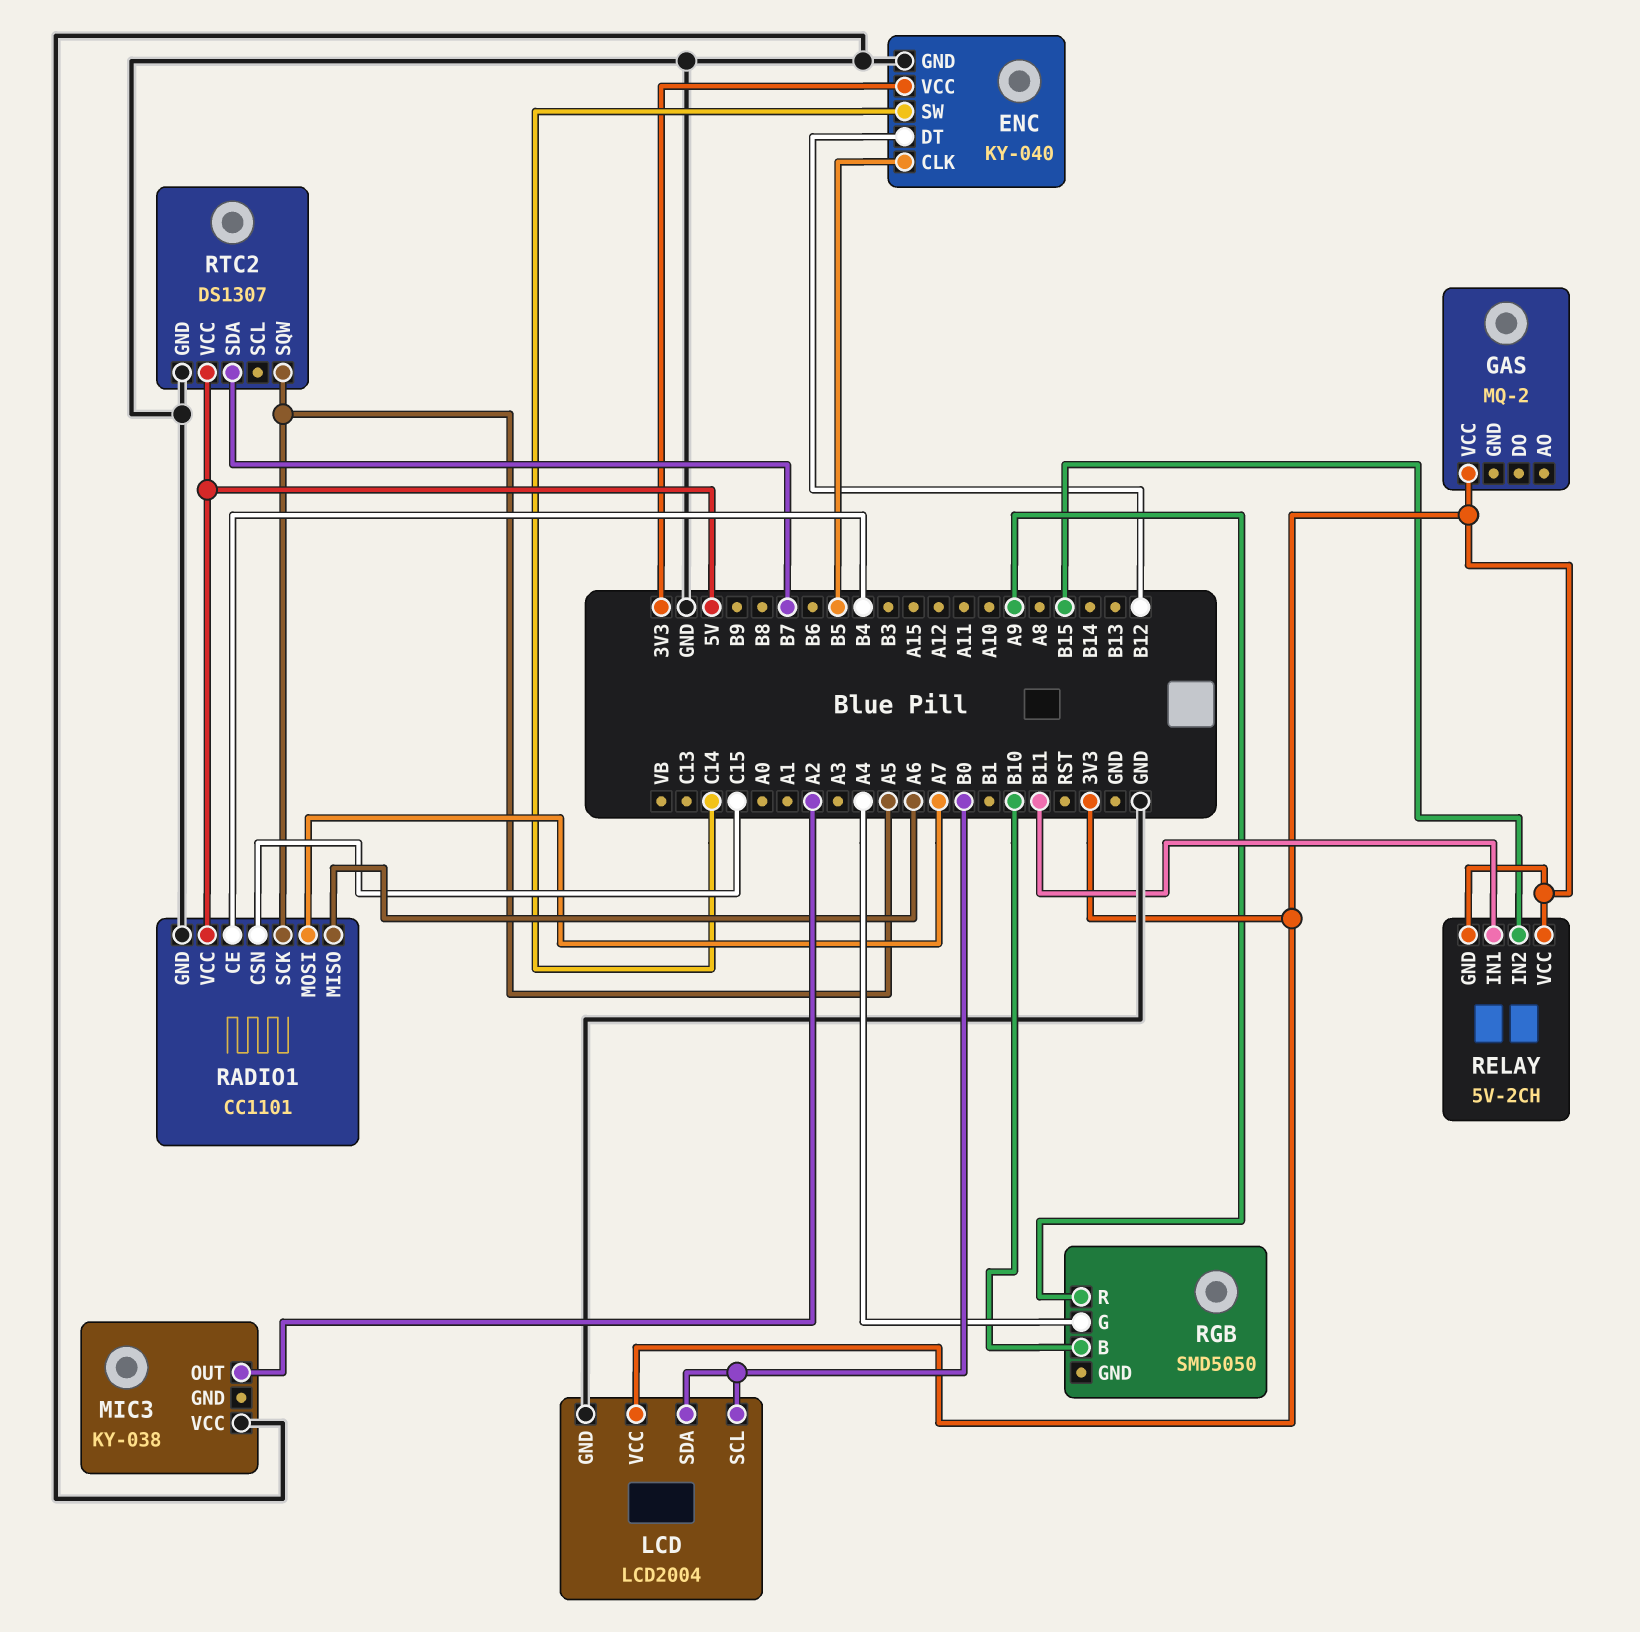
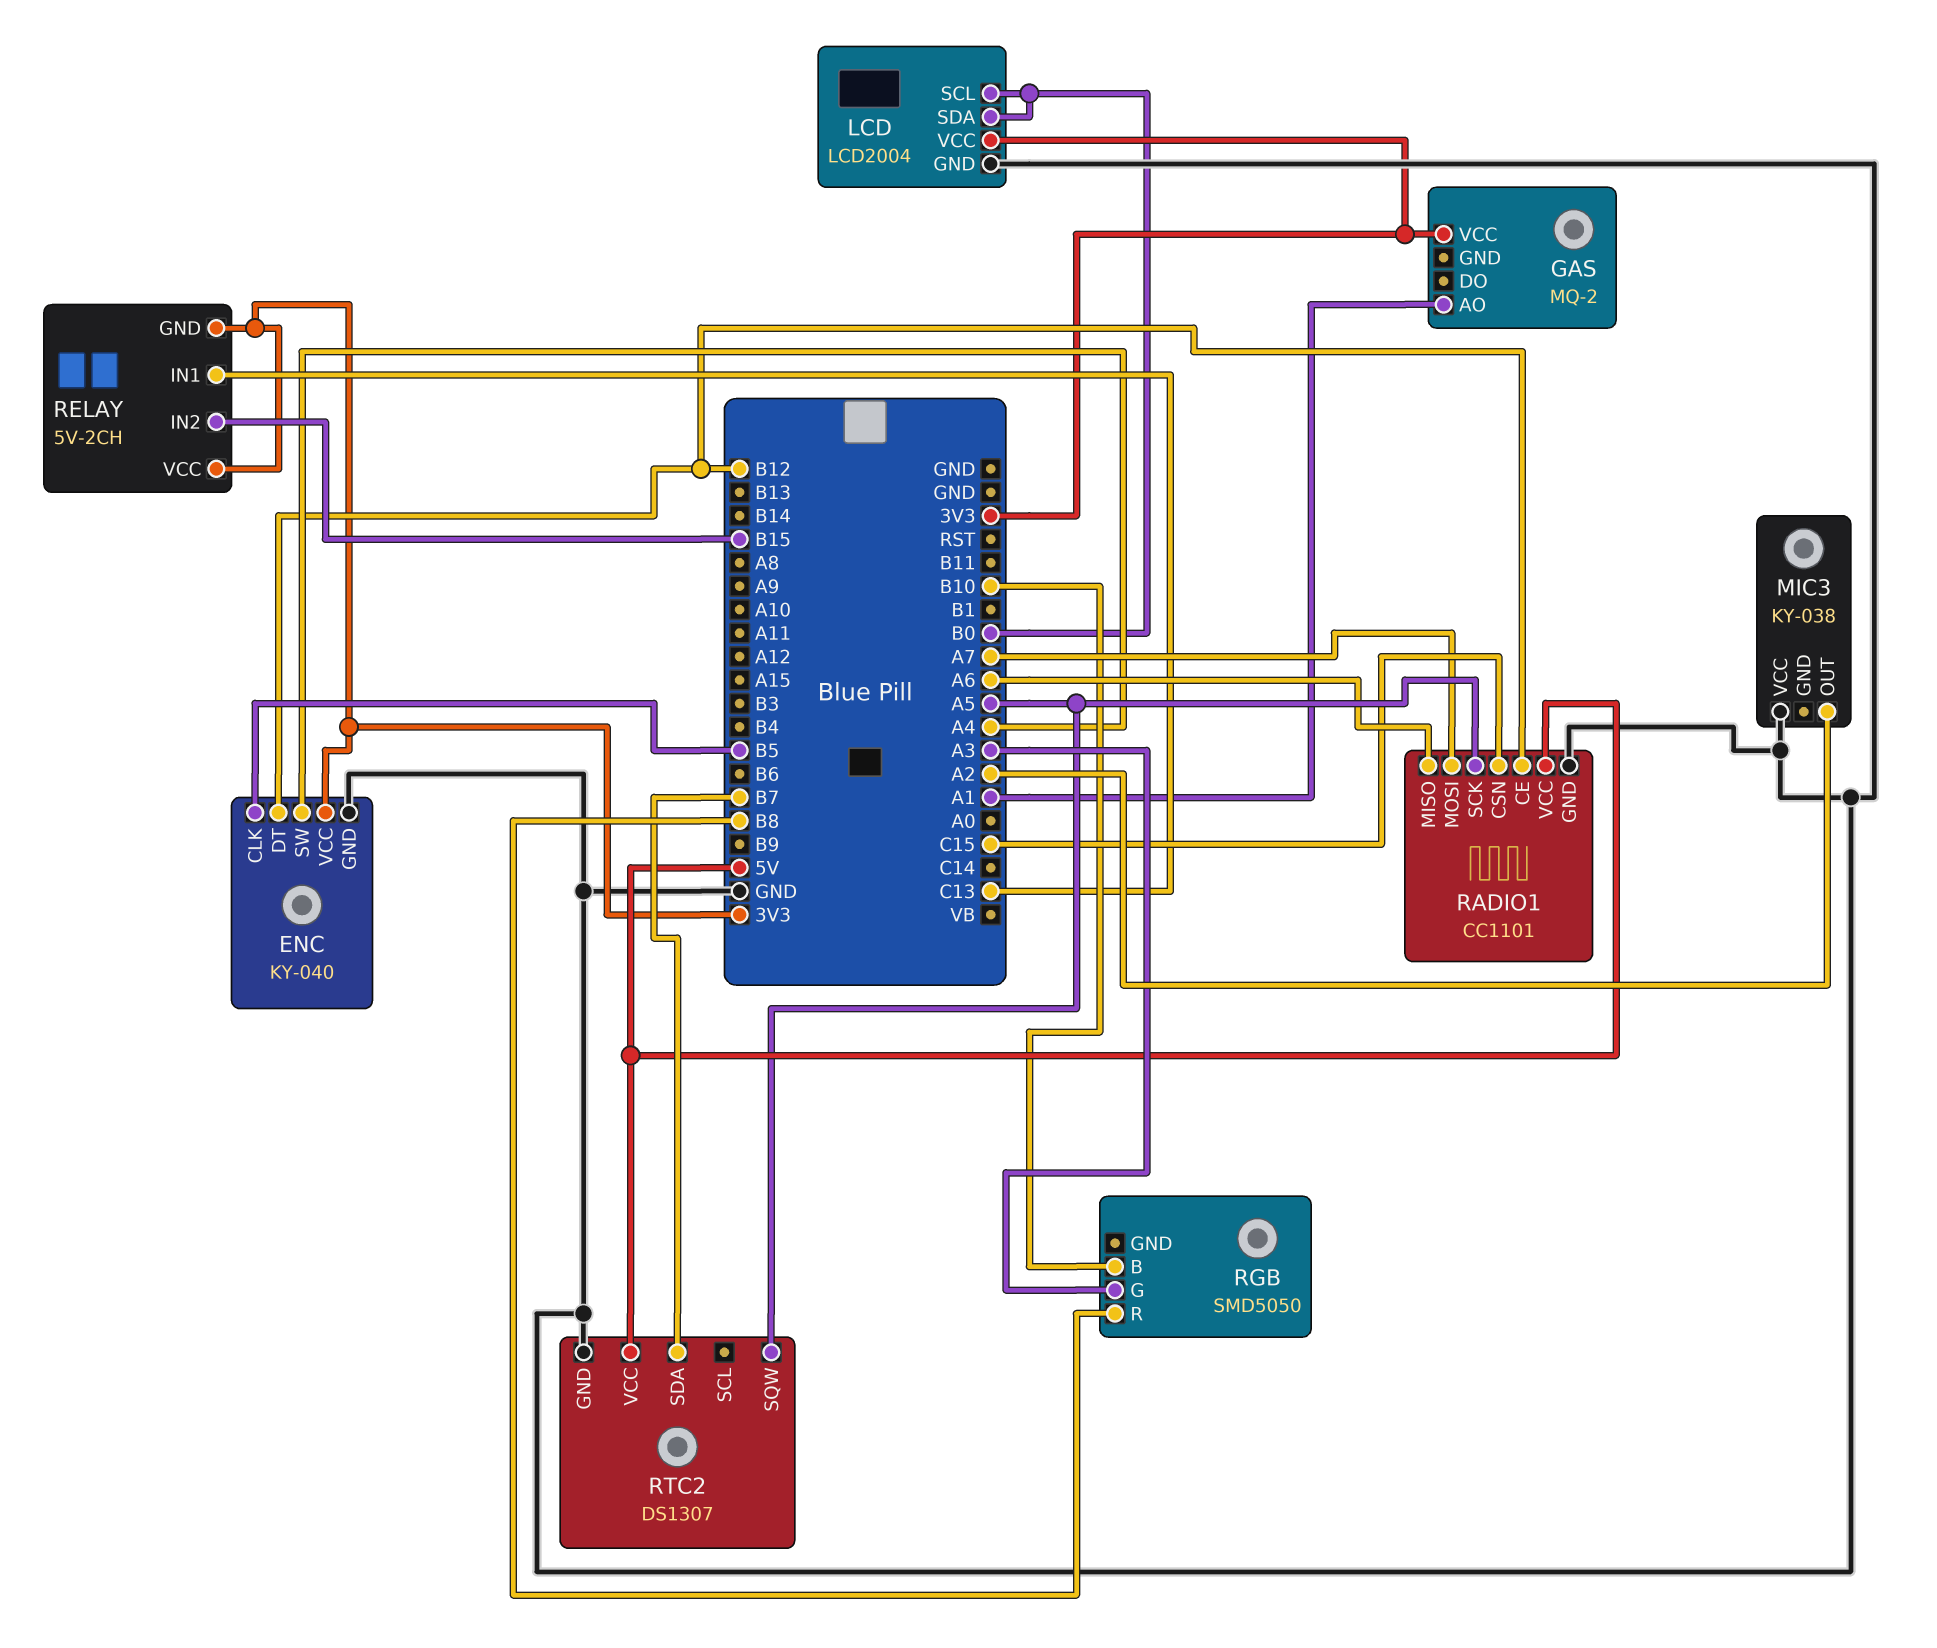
ENC pin SW: C14 -> A4
GAS pin AO: none -> A1
RADIO1 pin CE: B4 -> B12
RELAY pin IN1: B11 -> C13
RGB pin G: A4 -> A3
RGB pin R: A9 -> B8

